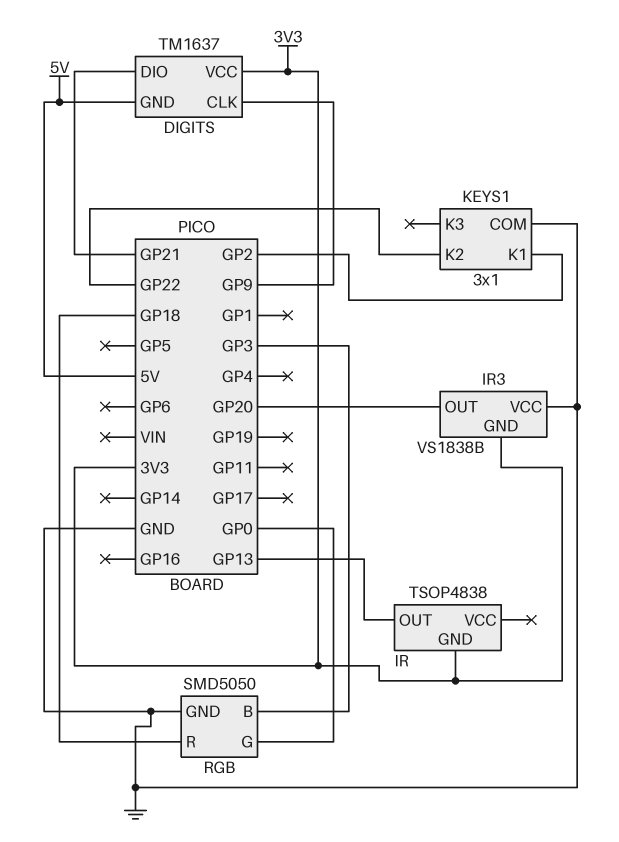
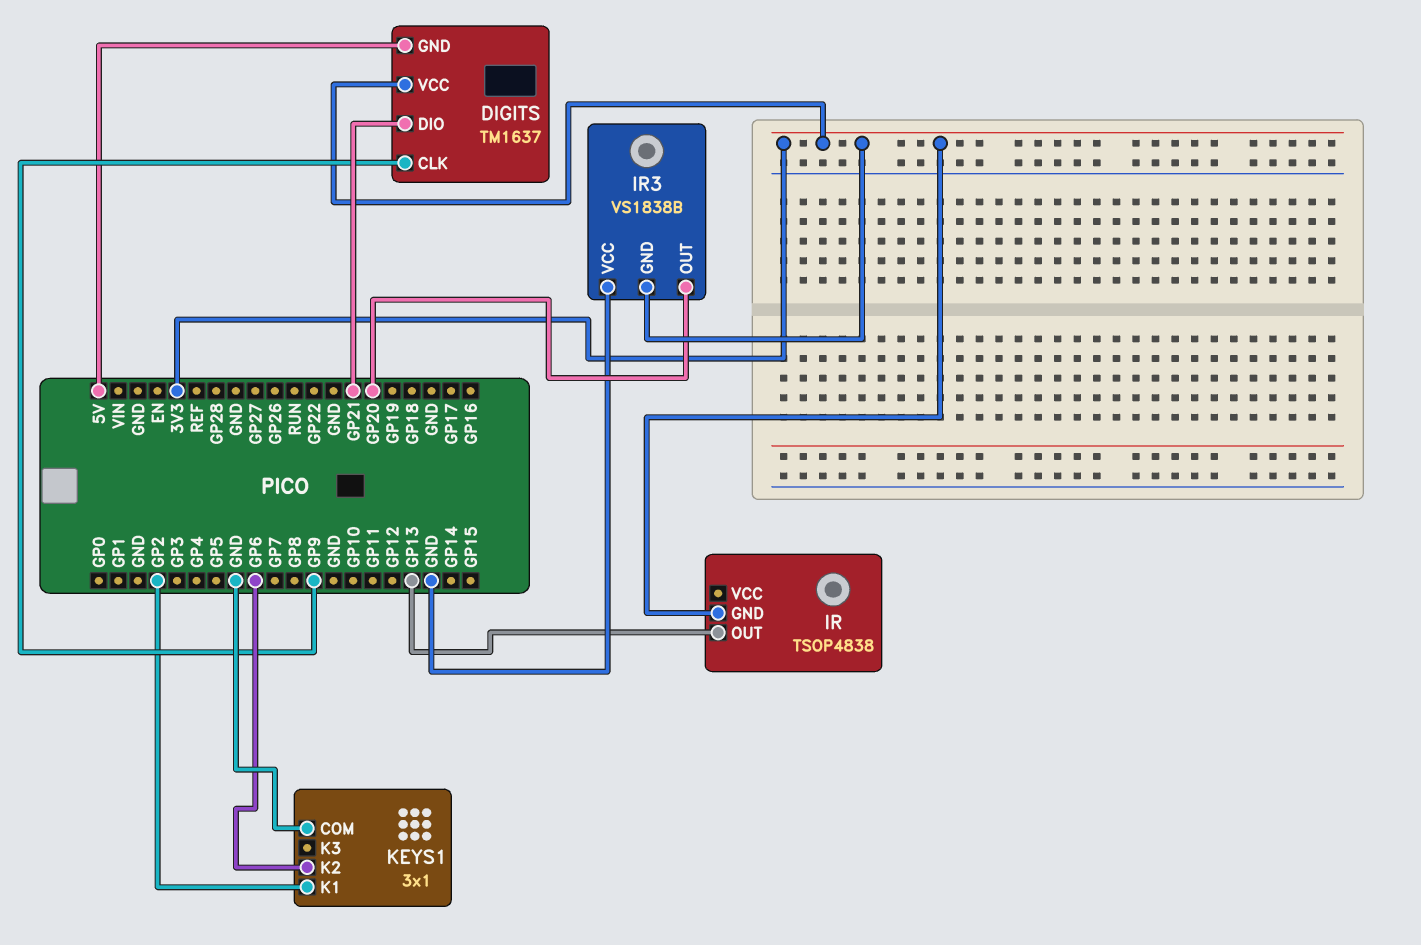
KEYS1 pin K2: GP22 -> GP6
RGB: SMD5050 -> none
RGB pin B: GP3 -> none
RGB pin G: GP0 -> none
RGB pin GND: GND -> none
RGB pin R: GP18 -> none

